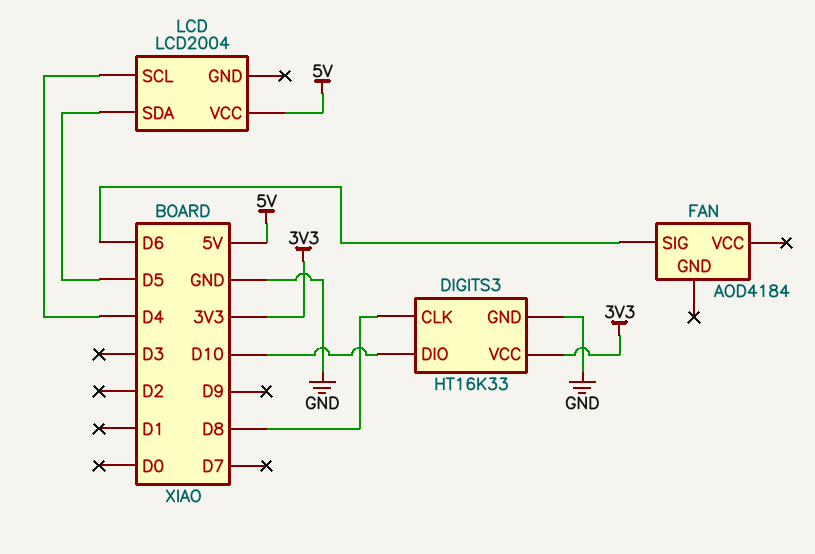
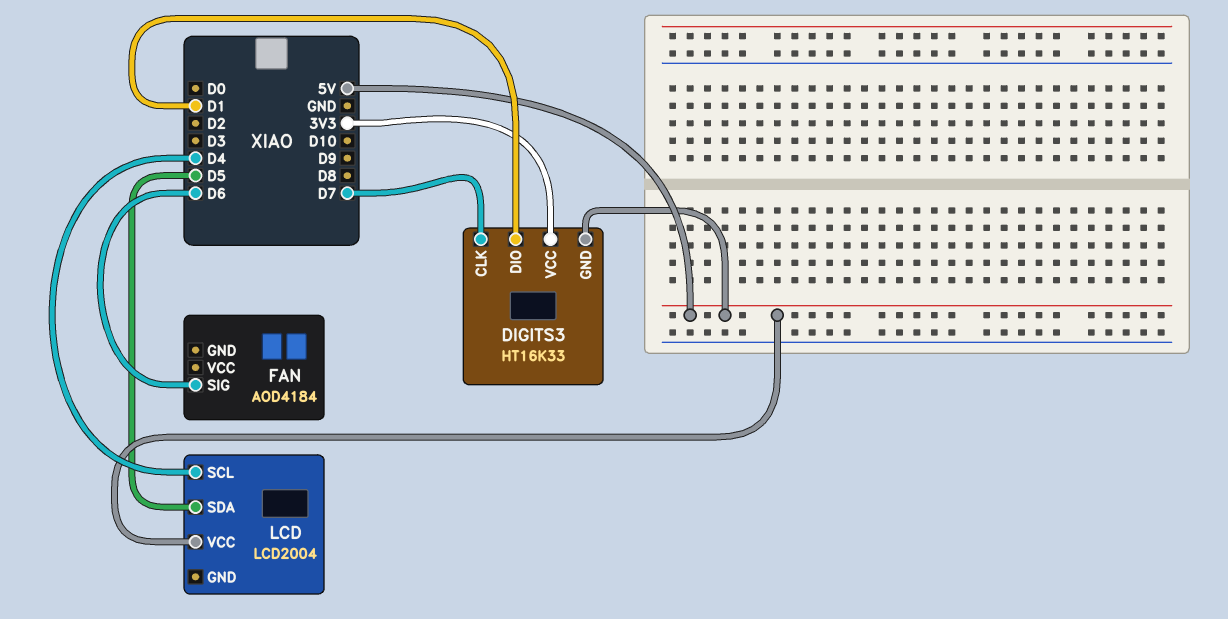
DIGITS3 pin CLK: D8 -> D7
DIGITS3 pin DIO: D10 -> D1
DIGITS3 pin GND: GND -> 5V

